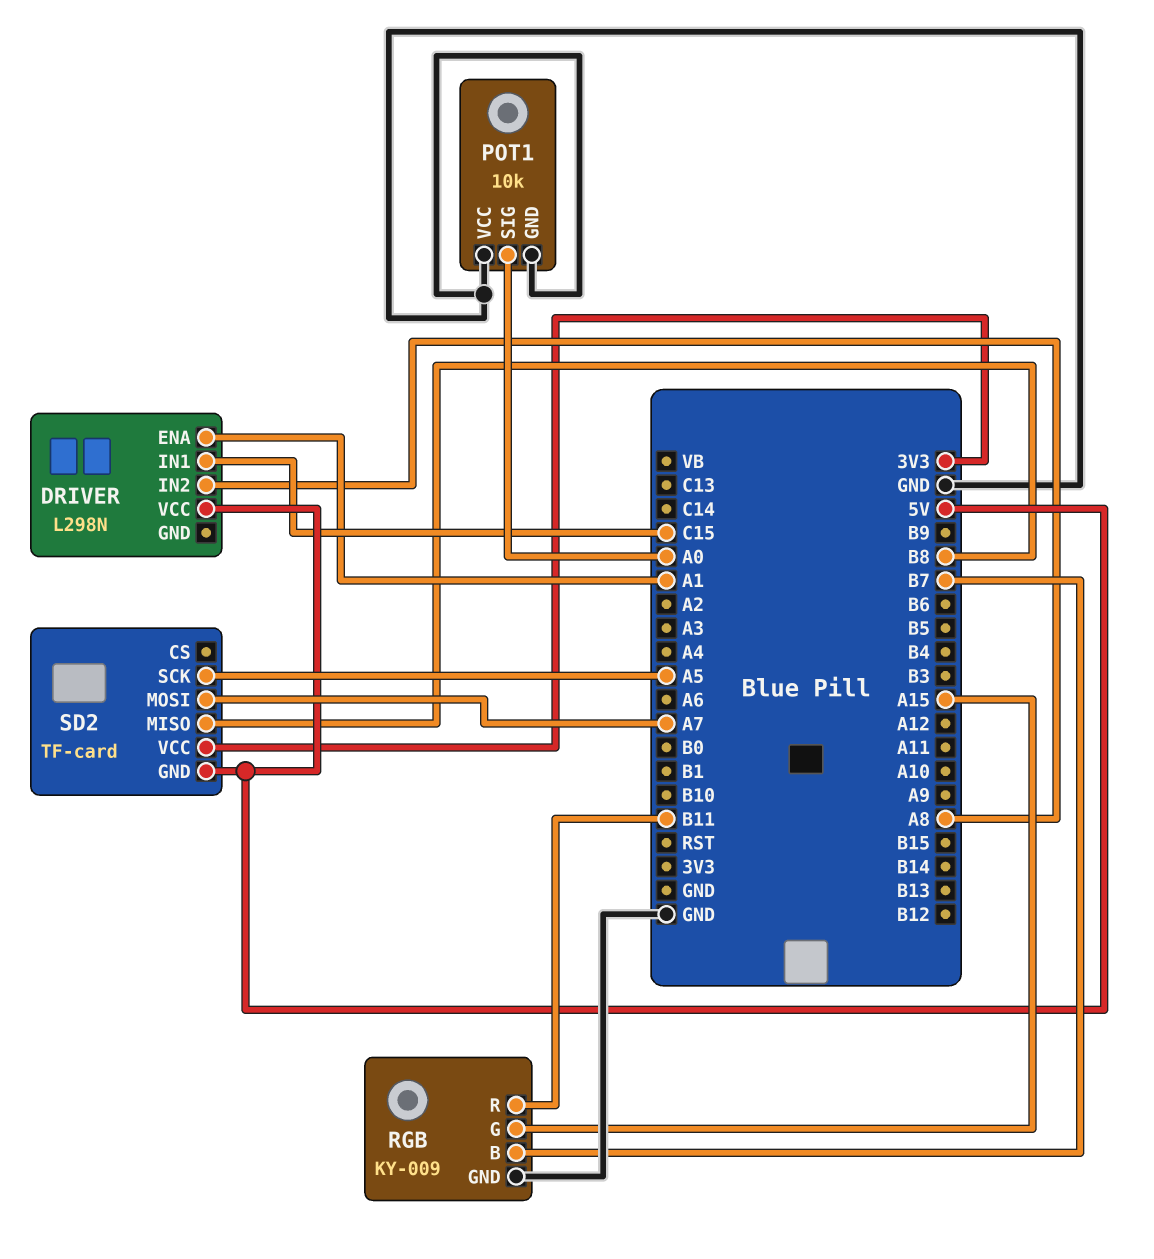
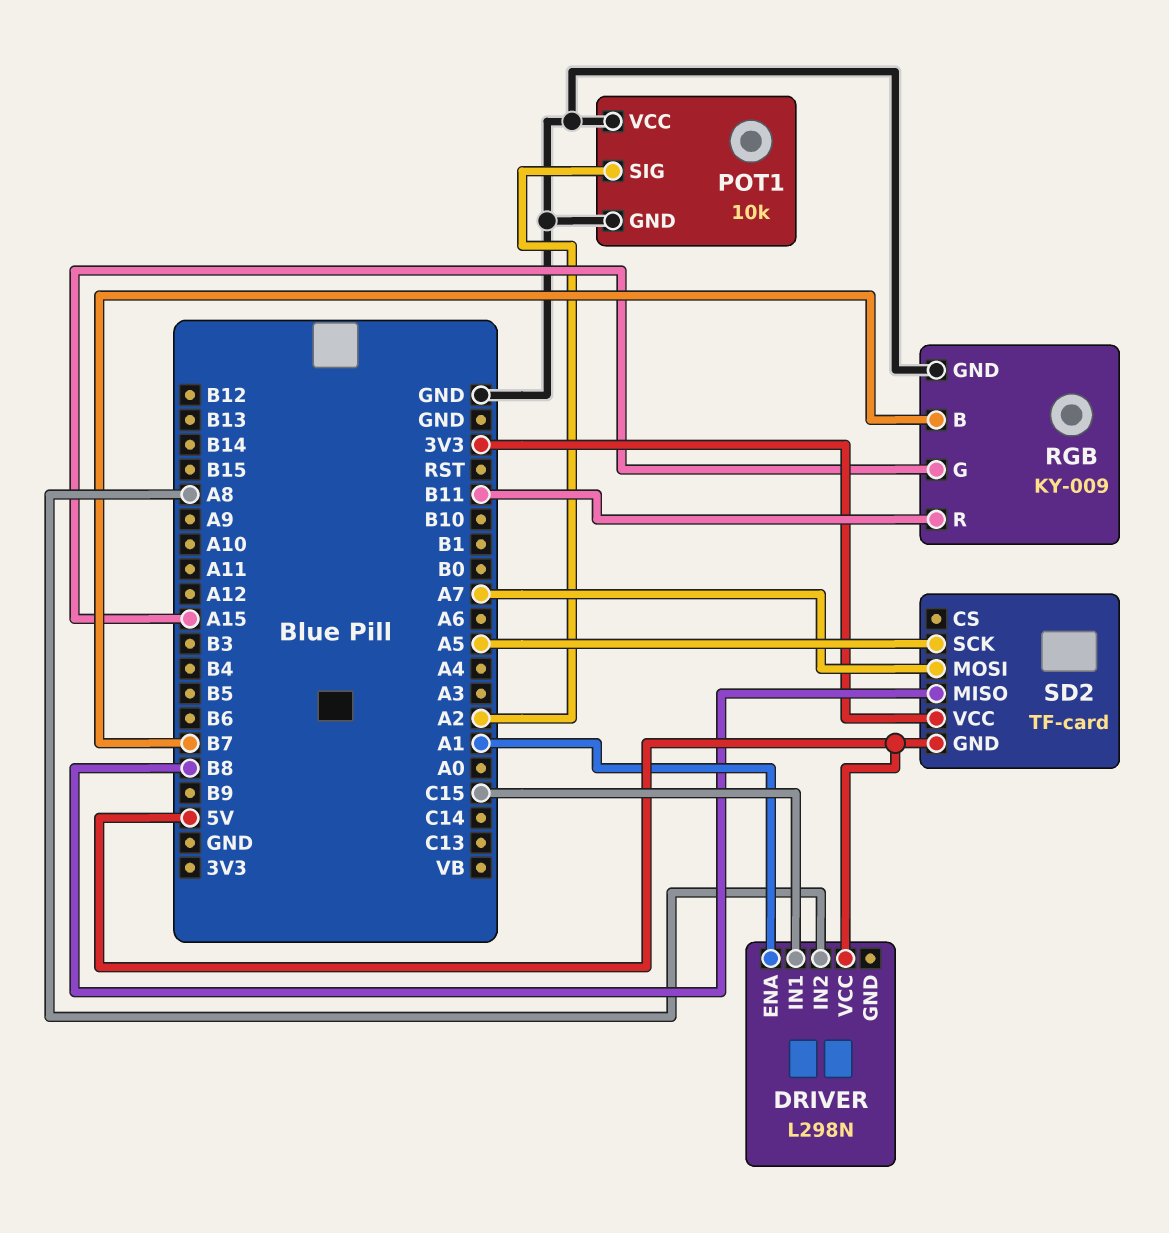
POT1 pin SIG: A0 -> A2

